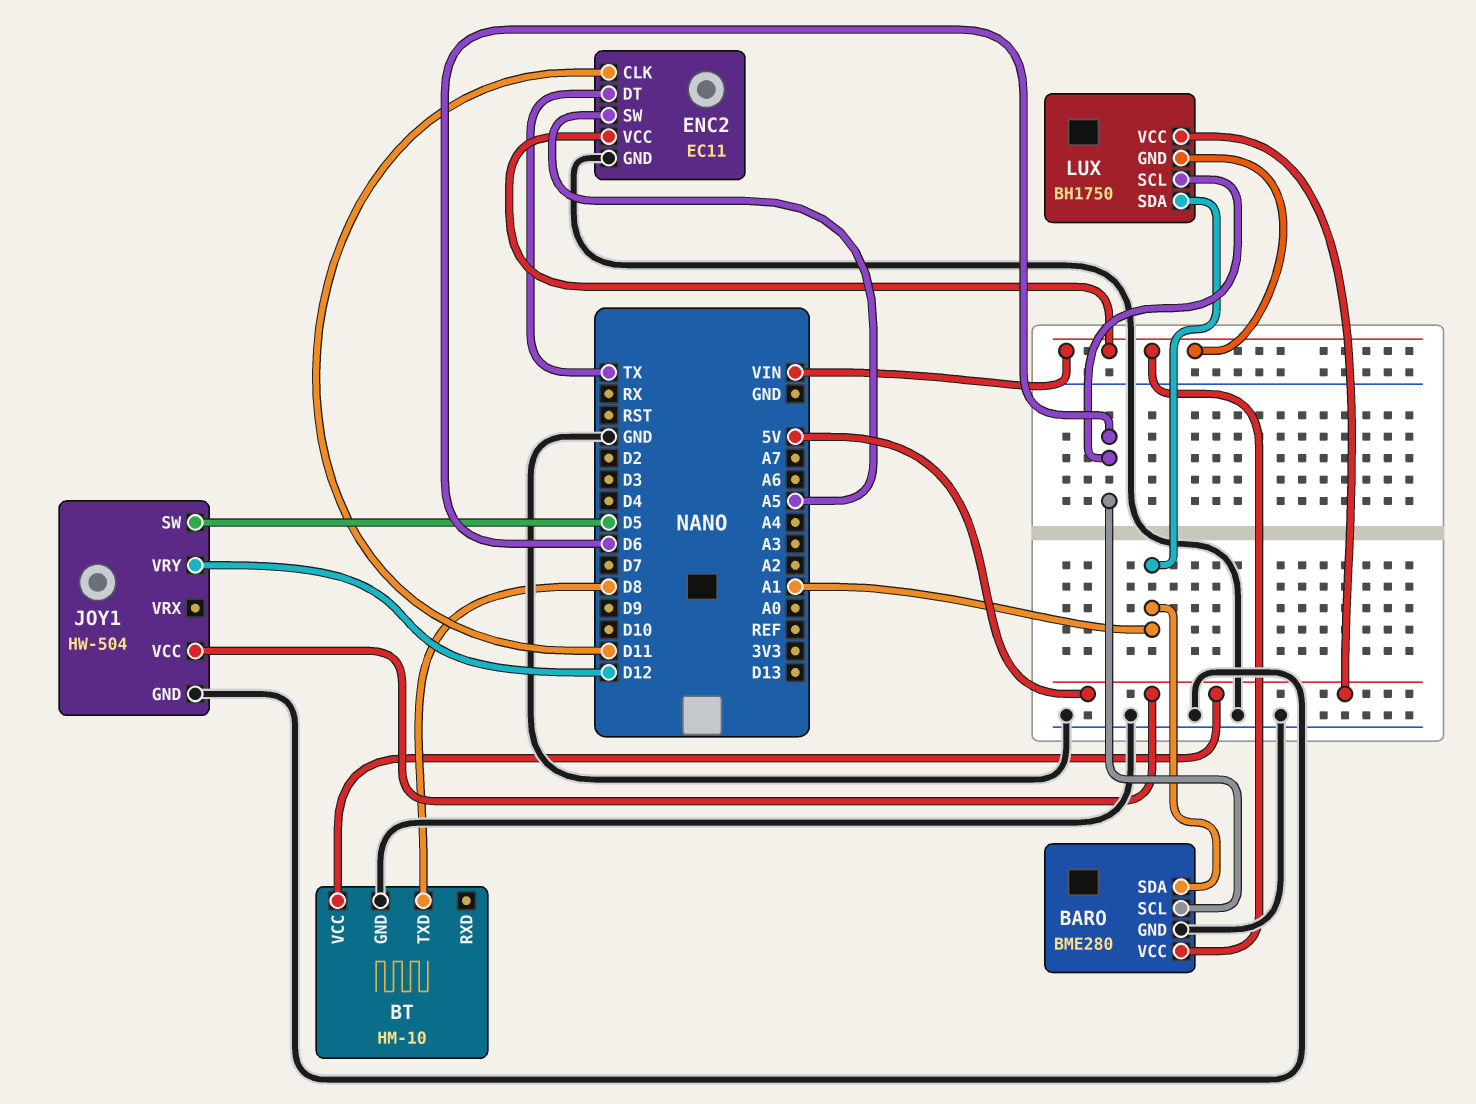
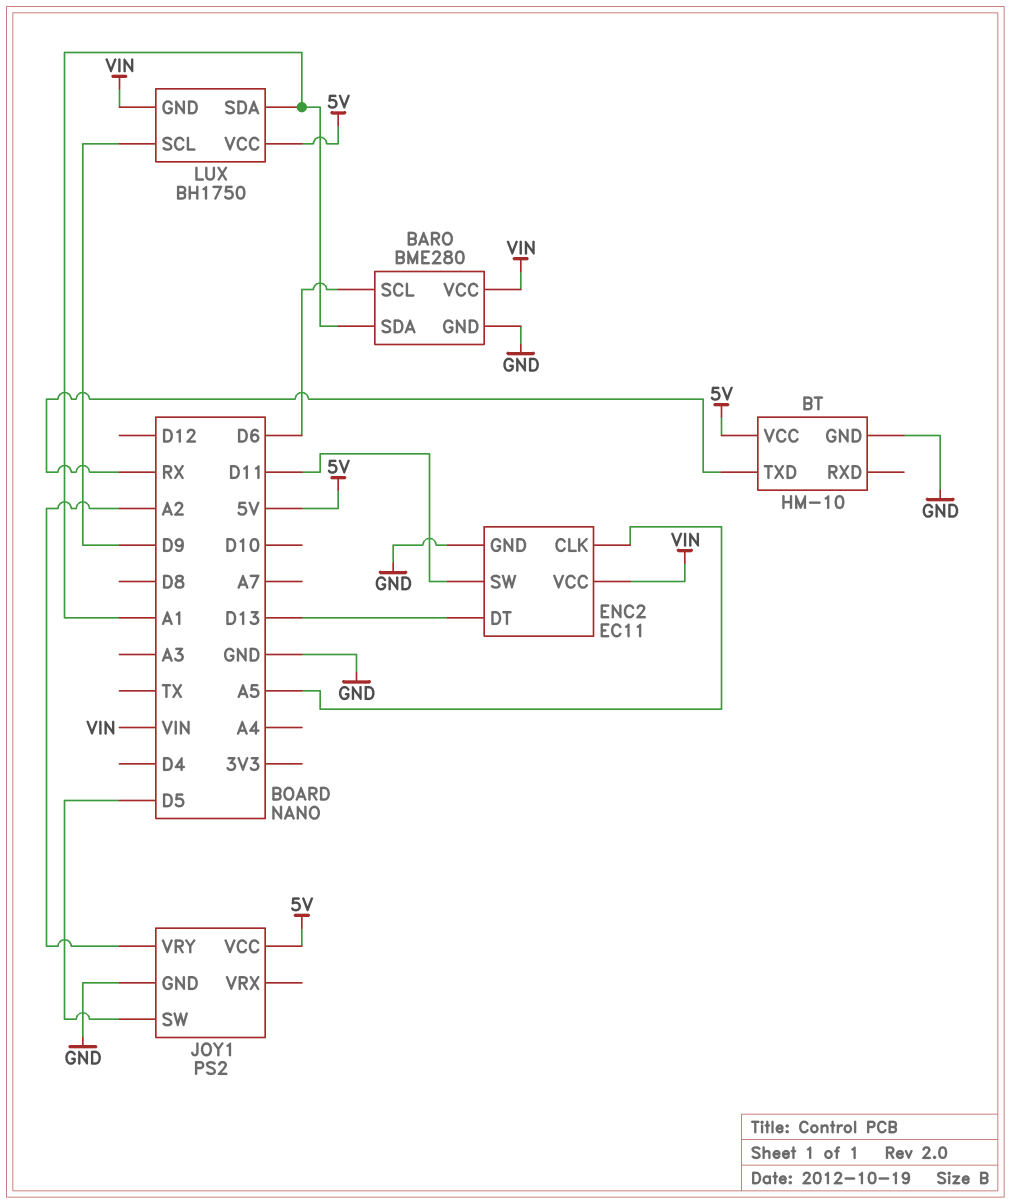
BT pin TXD: D8 -> RX
ENC2 pin CLK: D11 -> A5
ENC2 pin DT: TX -> D13
ENC2 pin SW: A5 -> D11
JOY1: HW-504 -> PS2
JOY1 pin VRY: D12 -> A2
LUX pin SCL: D6 -> D9

